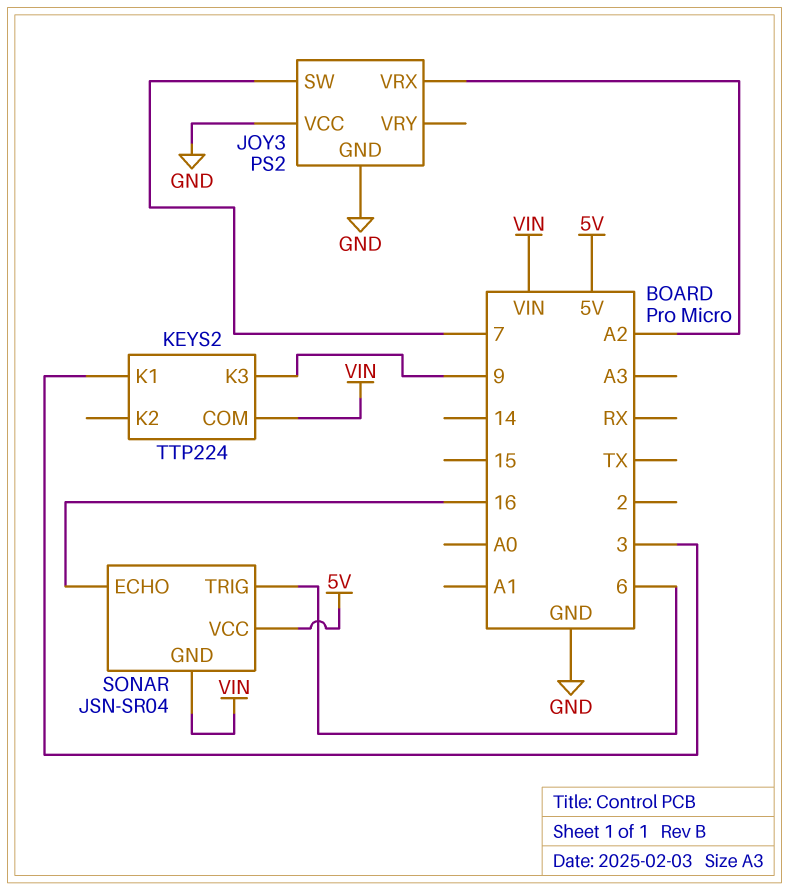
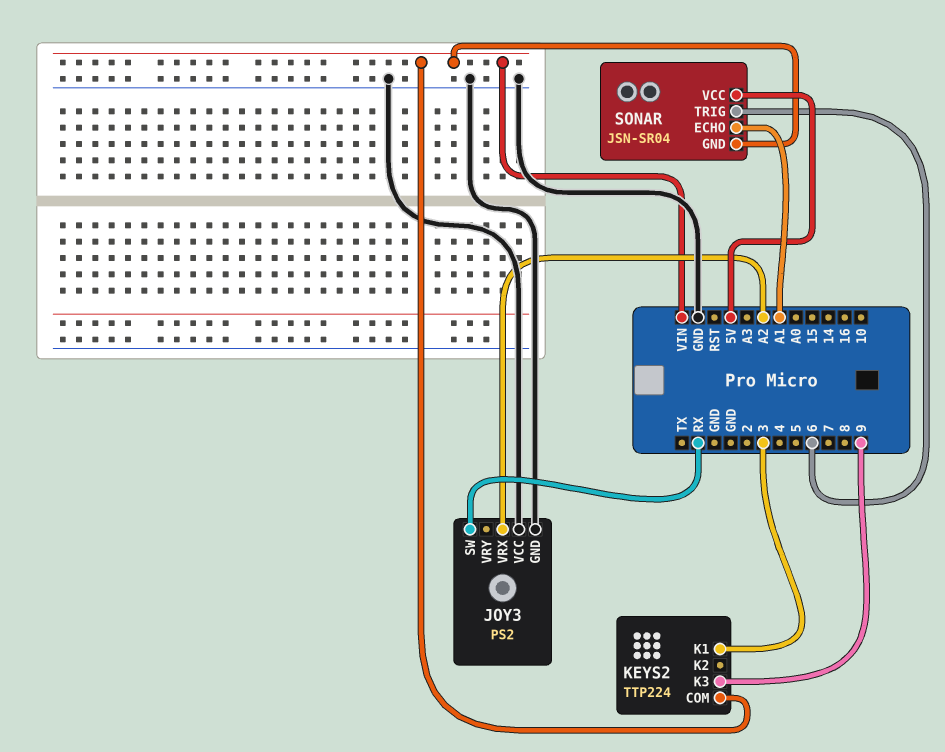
JOY3 pin SW: 7 -> RX
SONAR pin ECHO: 16 -> A1

